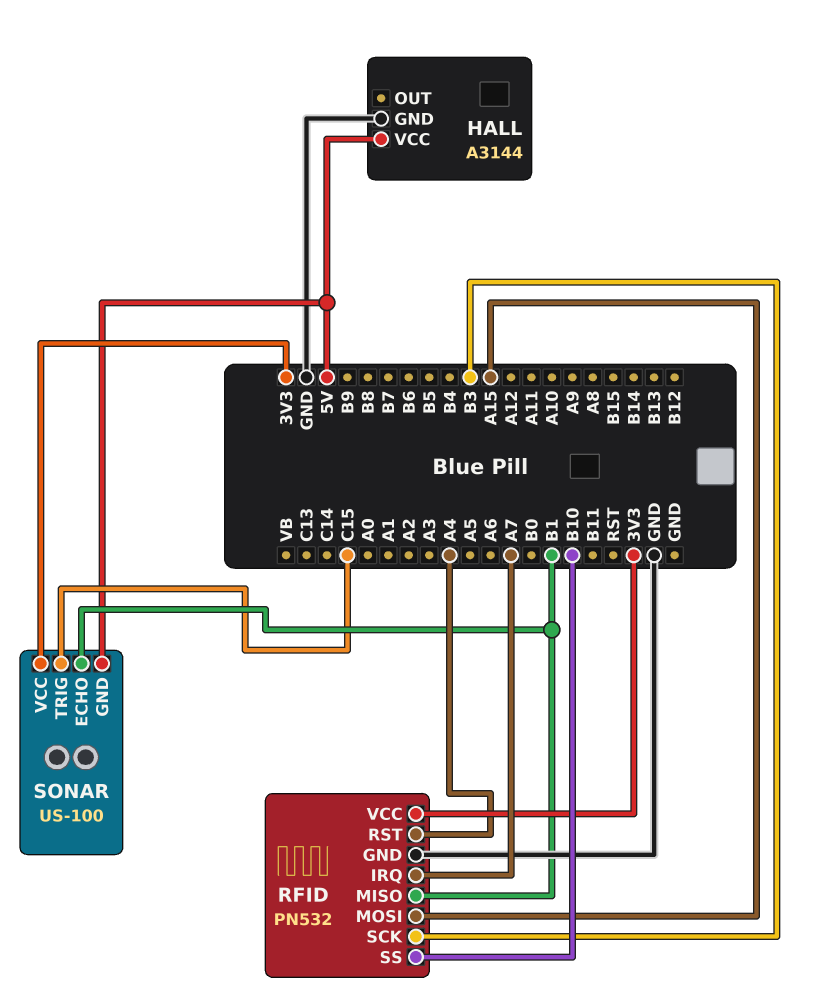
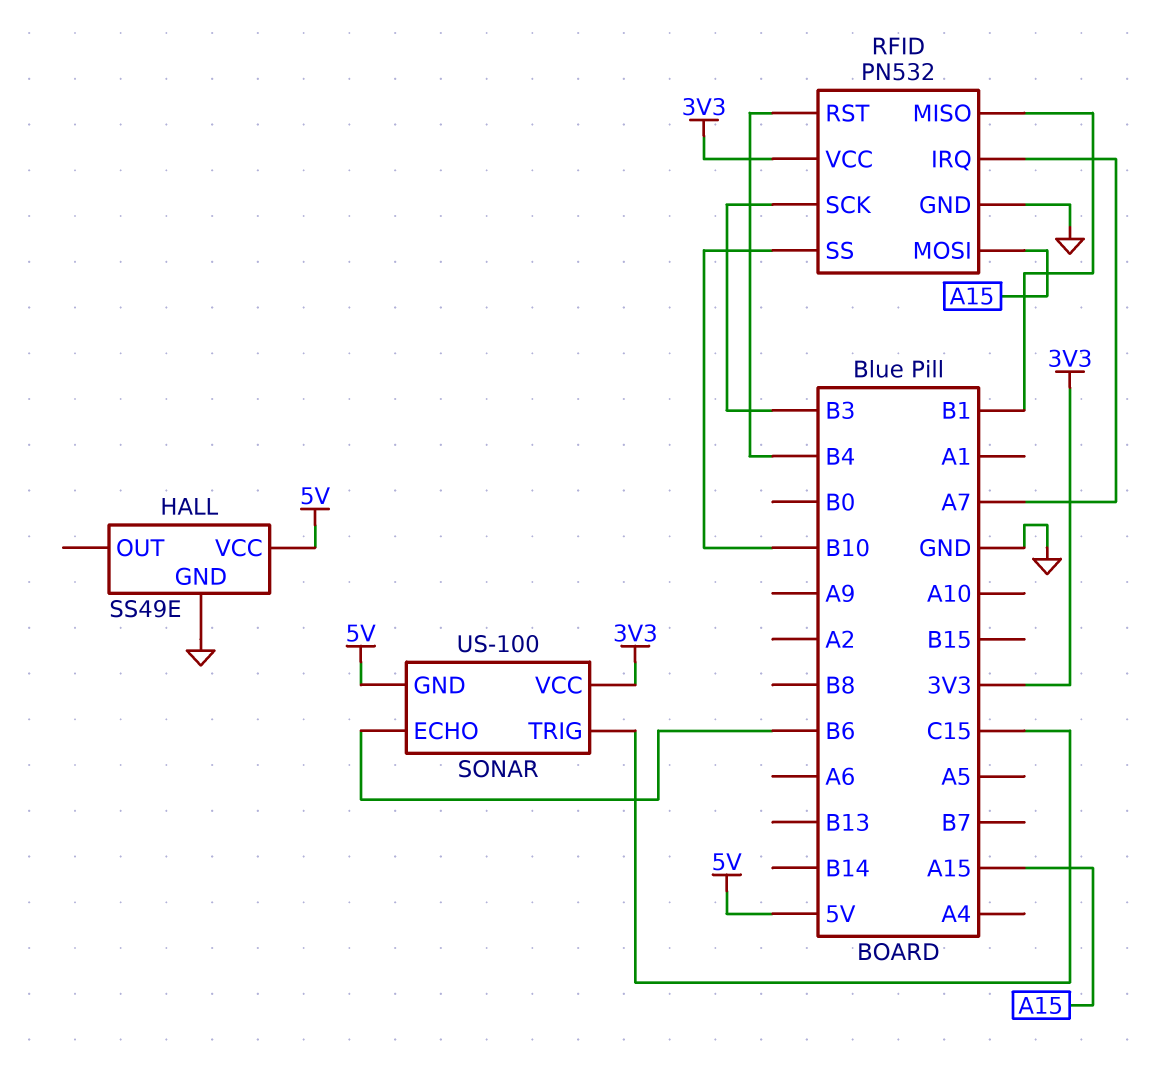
HALL: A3144 -> SS49E
RFID pin RST: A4 -> B4
SONAR pin ECHO: B1 -> B6

